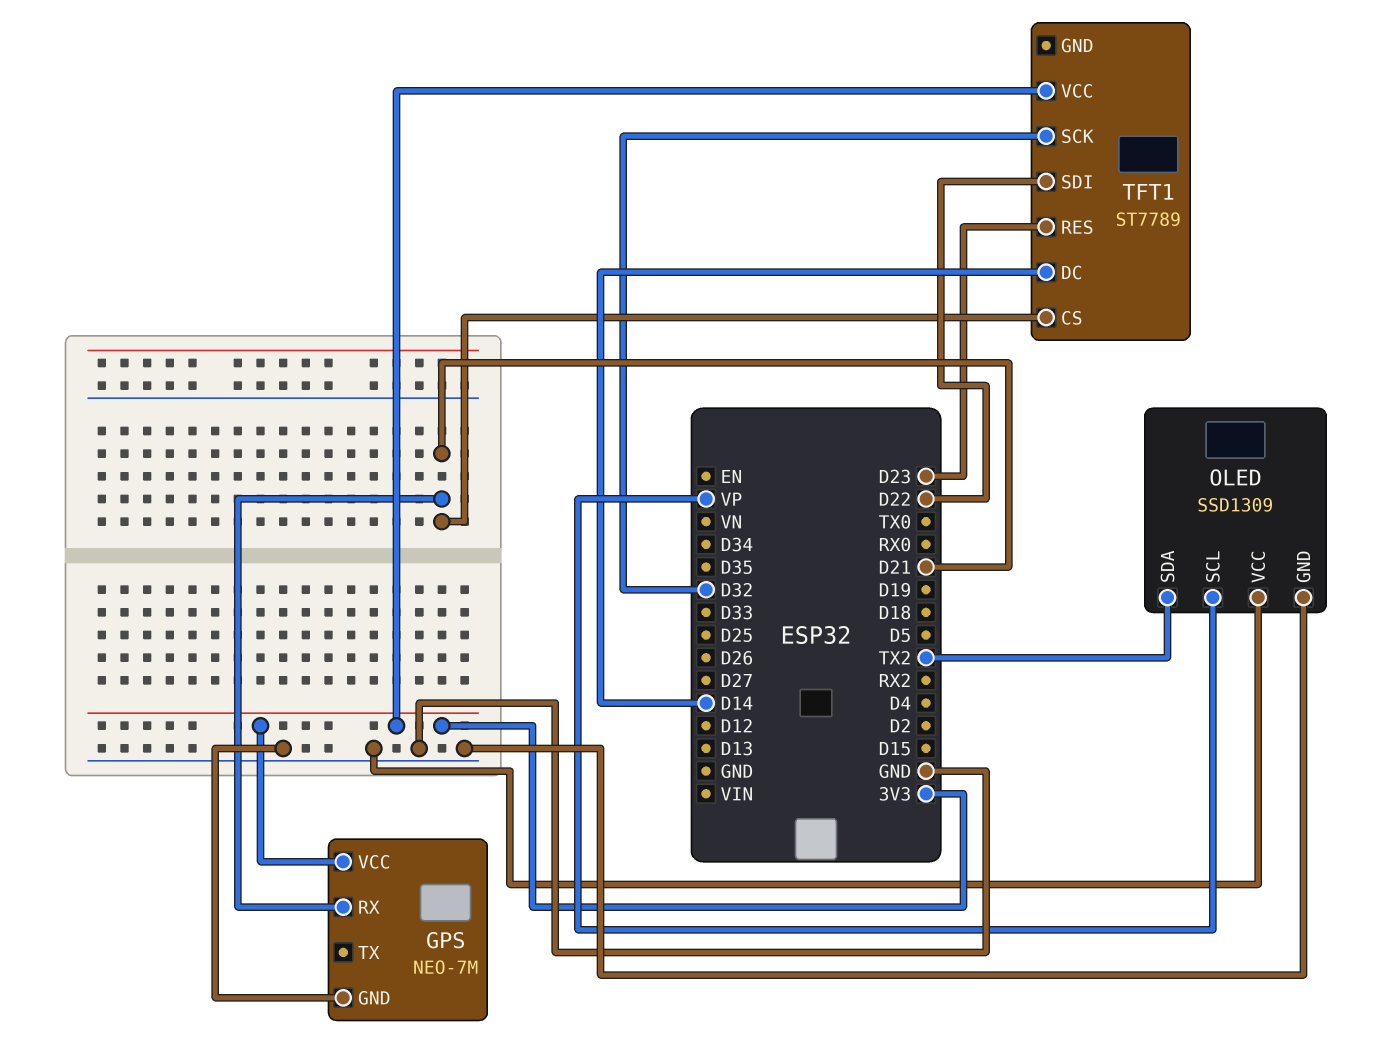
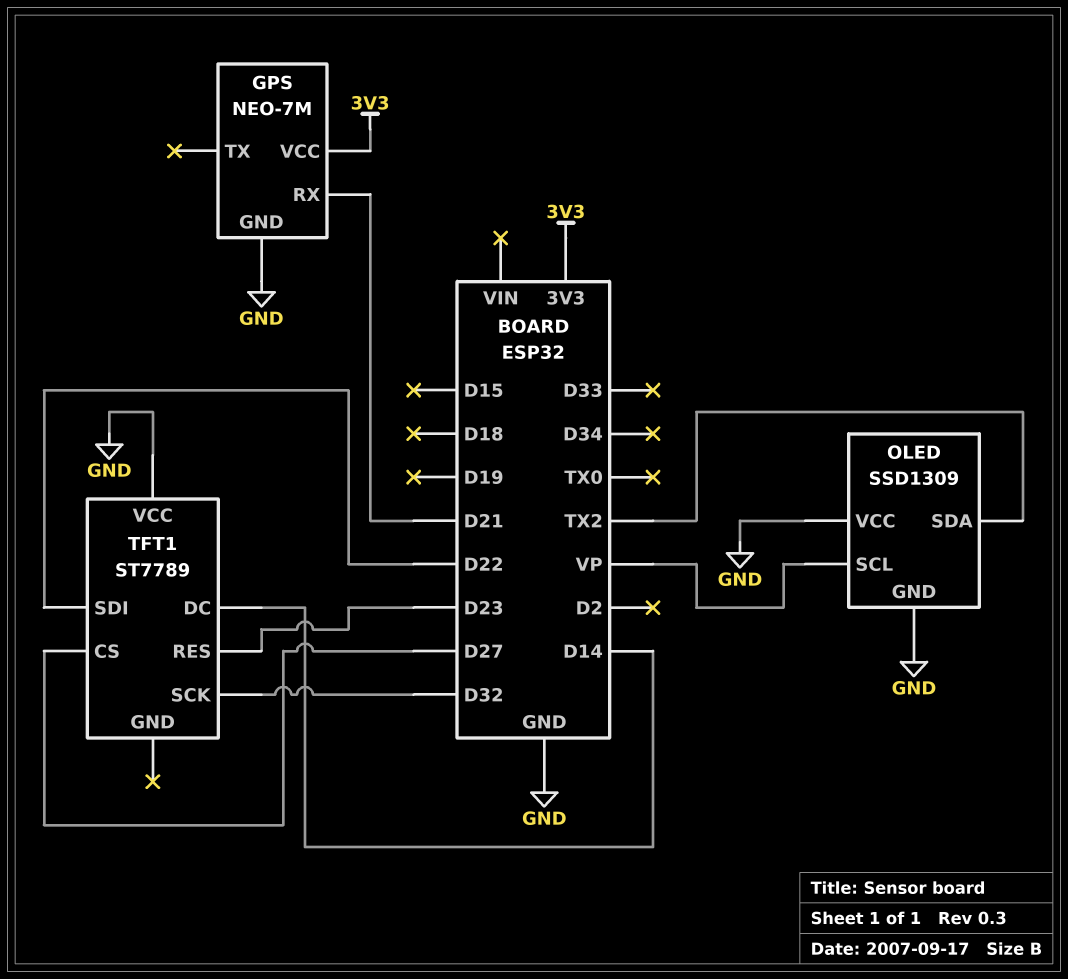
TFT1 pin CS: D21 -> D27
TFT1 pin VCC: 3V3 -> GND

